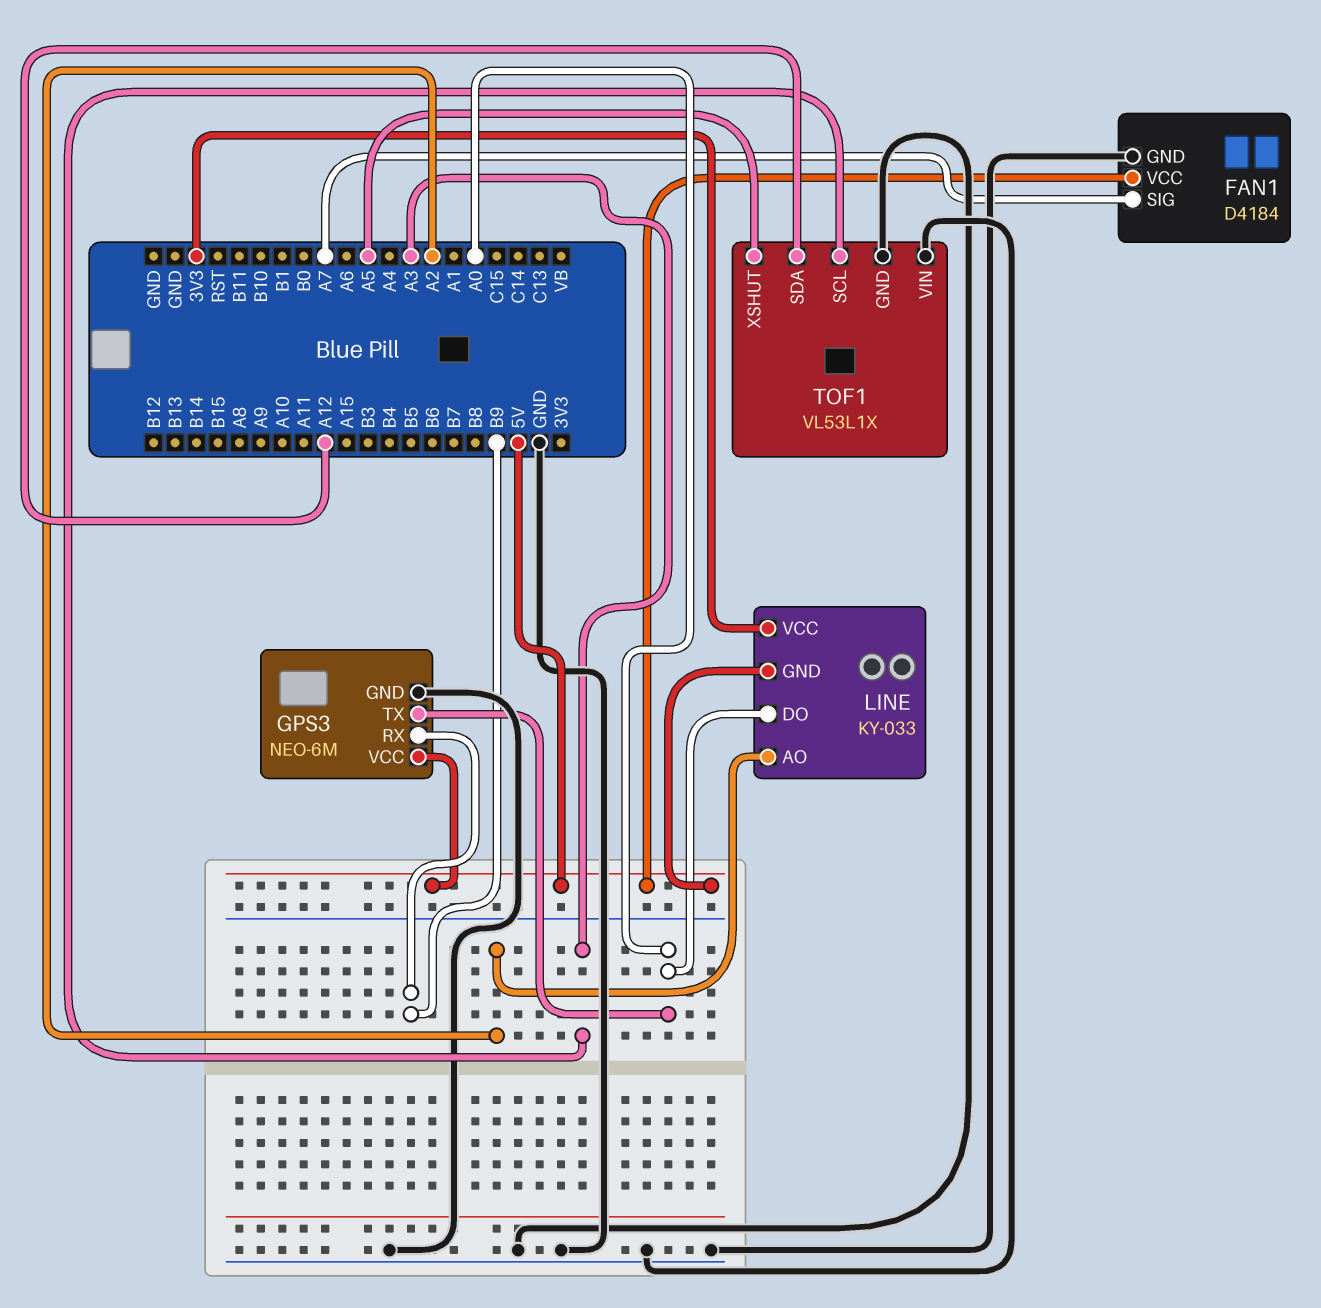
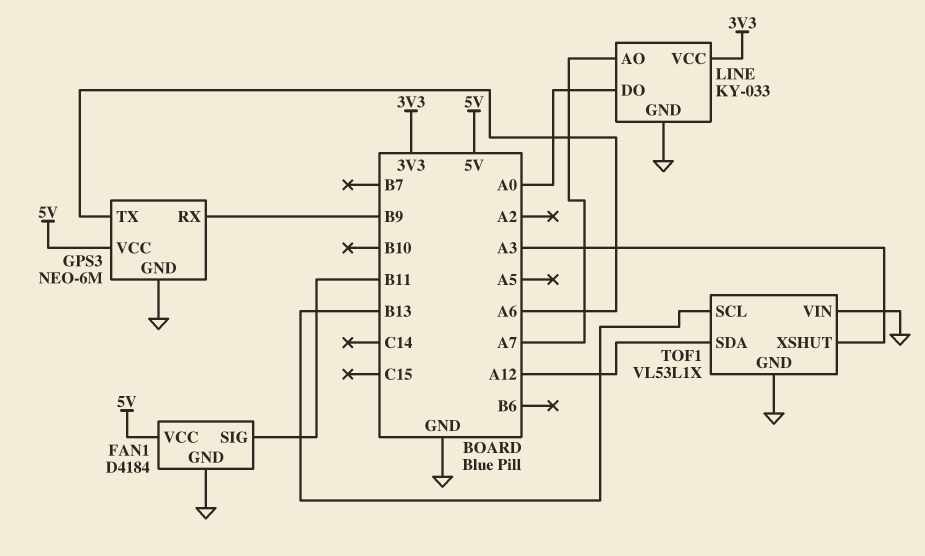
FAN1 pin SIG: A7 -> B11
GPS3 pin TX: A0 -> A6
LINE pin AO: A2 -> A7
LINE pin GND: 5V -> GND
TOF1 pin SCL: A3 -> B13
TOF1 pin XSHUT: A5 -> A3

